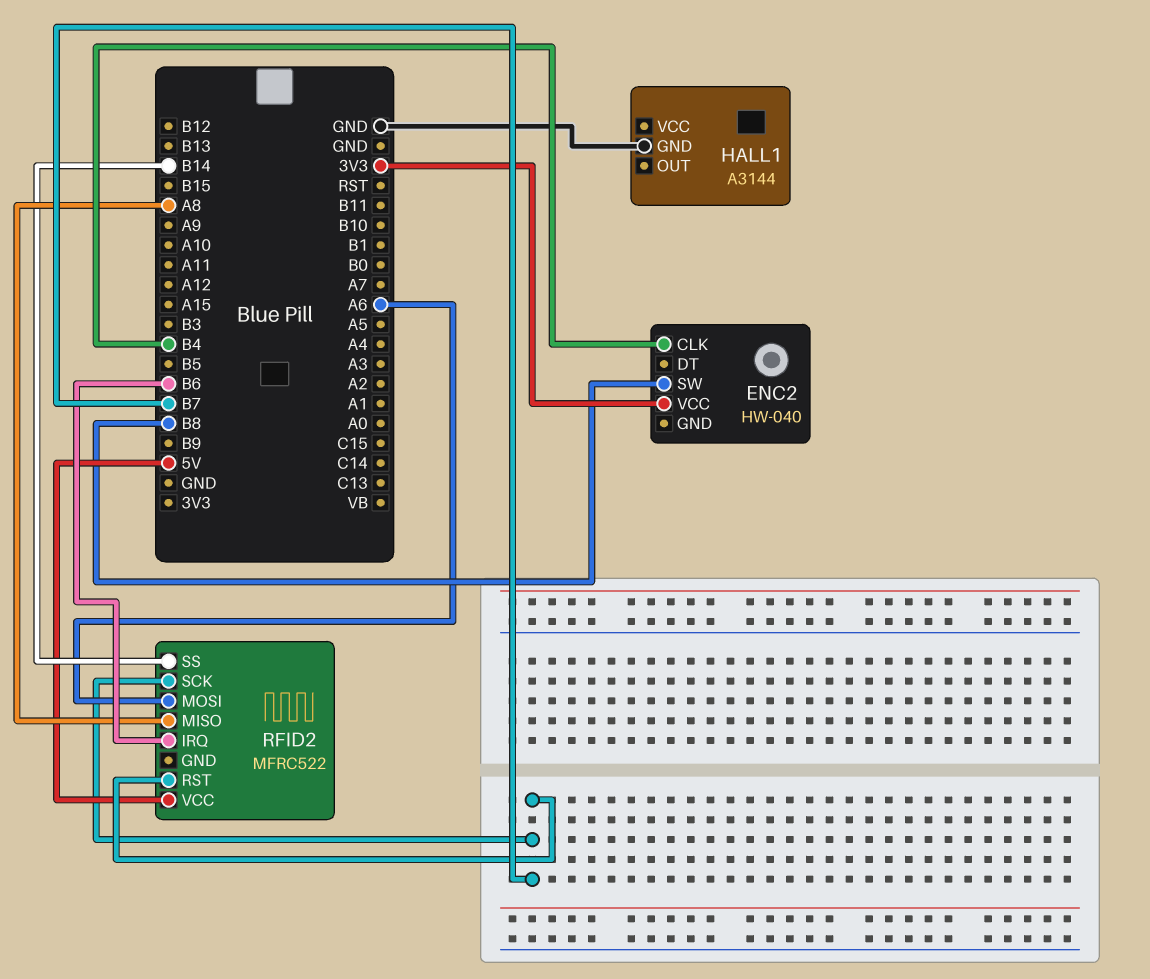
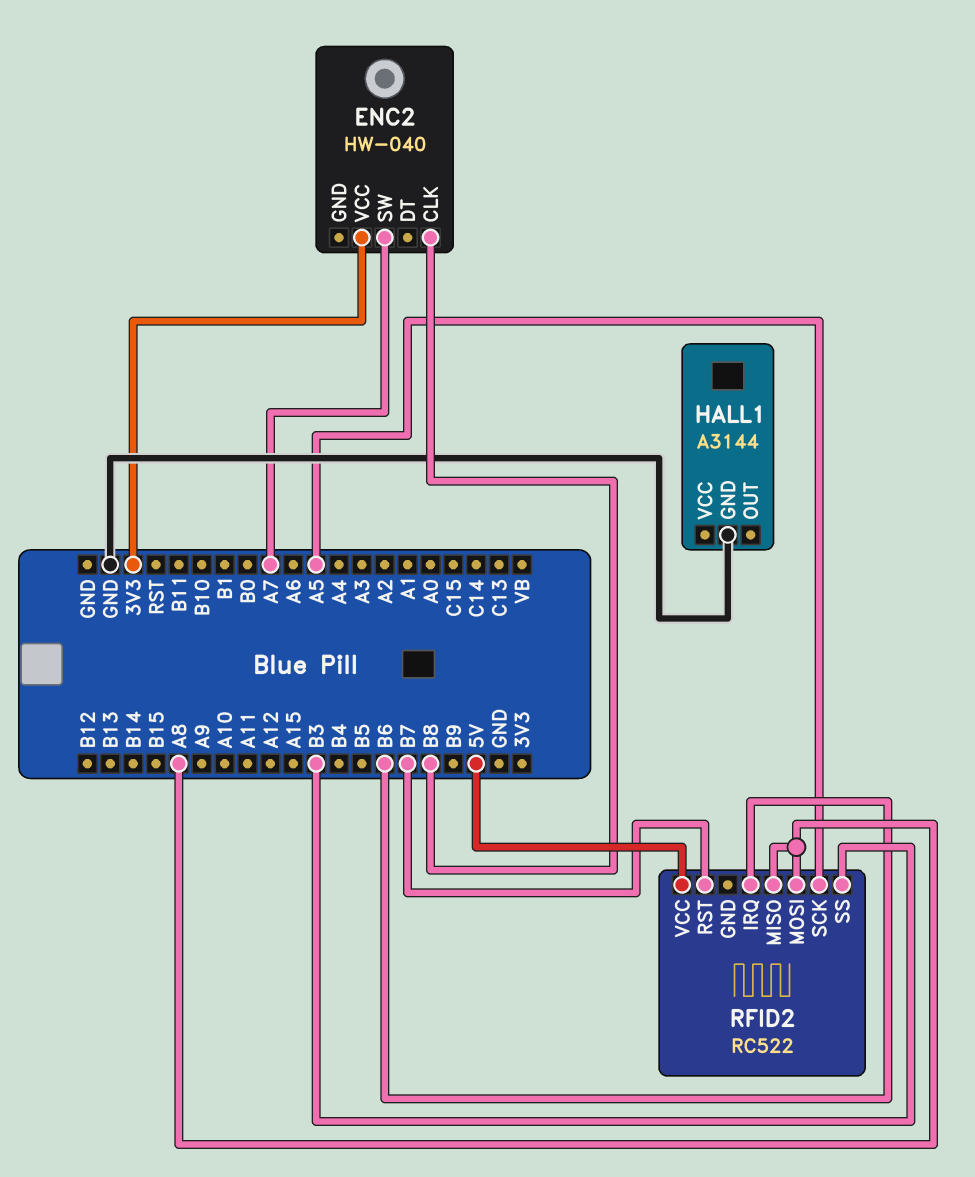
ENC2 pin CLK: B4 -> B8
ENC2 pin SW: B8 -> A7
RFID2: MFRC522 -> RC522
RFID2 pin MOSI: A6 -> A8
RFID2 pin SCK: B7 -> A5
RFID2 pin SS: B14 -> B3

